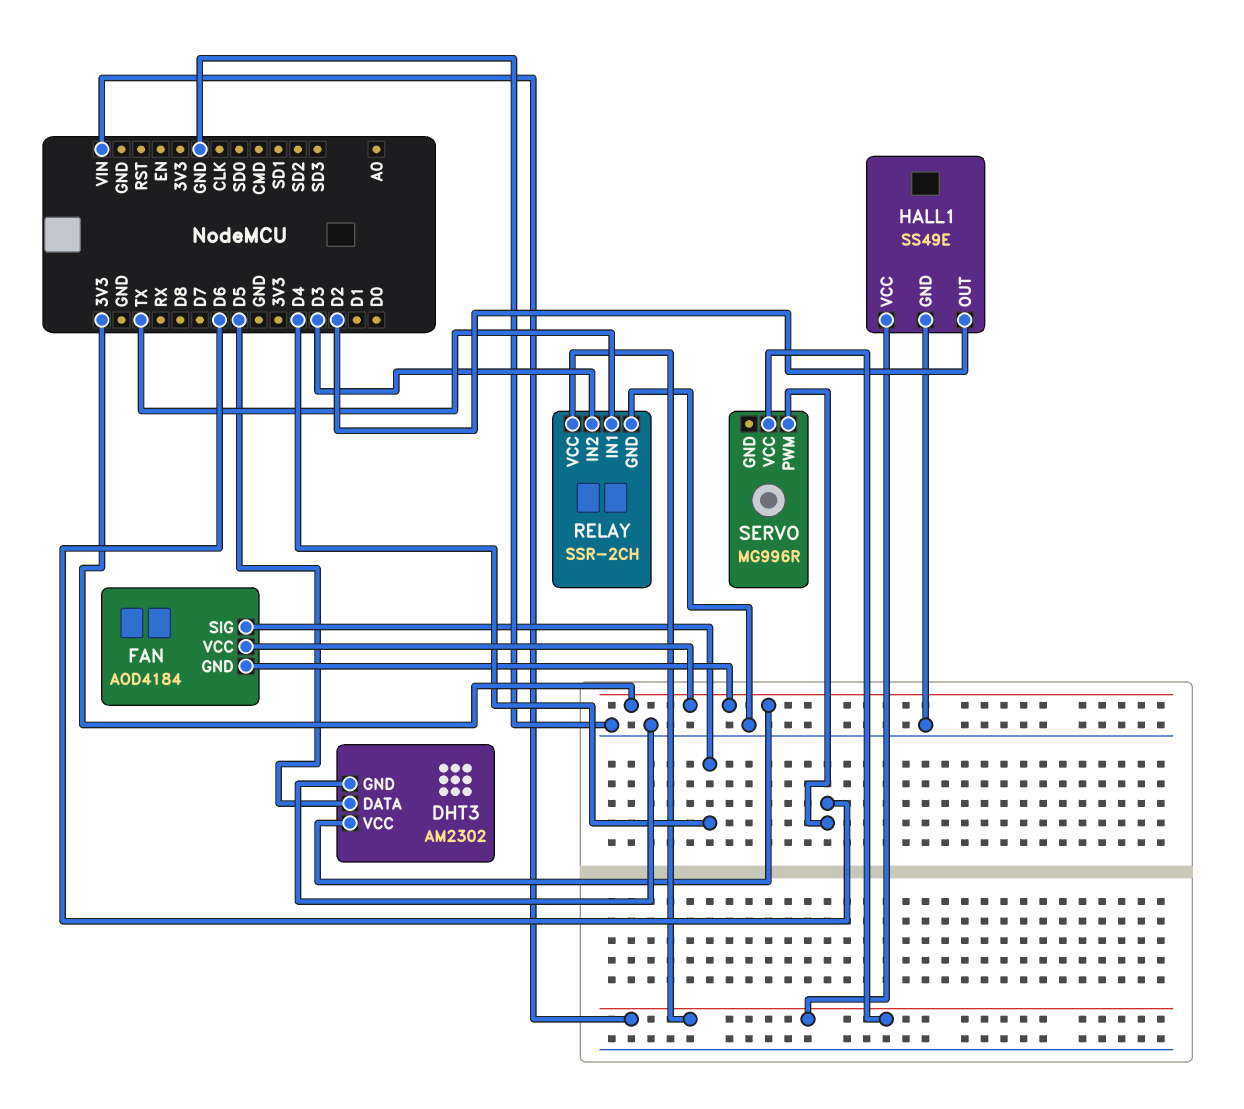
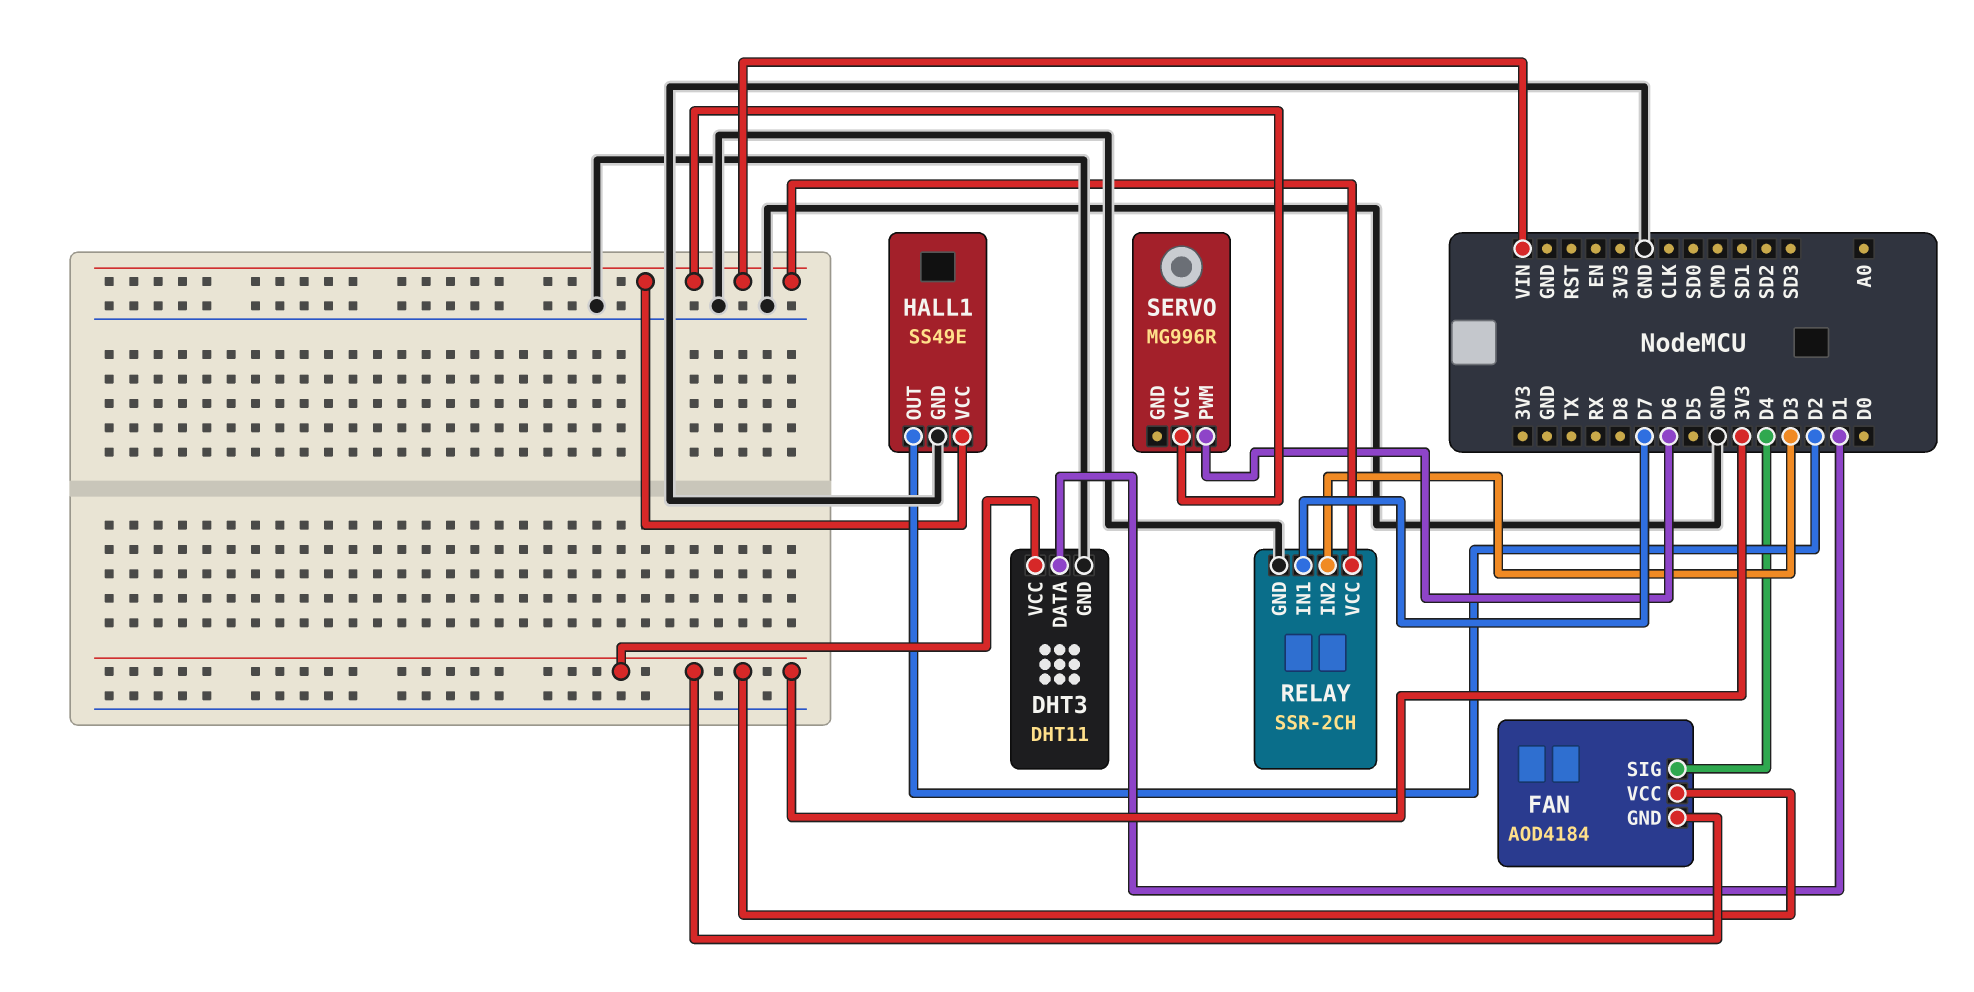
DHT3: AM2302 -> DHT11
DHT3 pin DATA: D5 -> D1
RELAY pin IN1: TX -> D7

